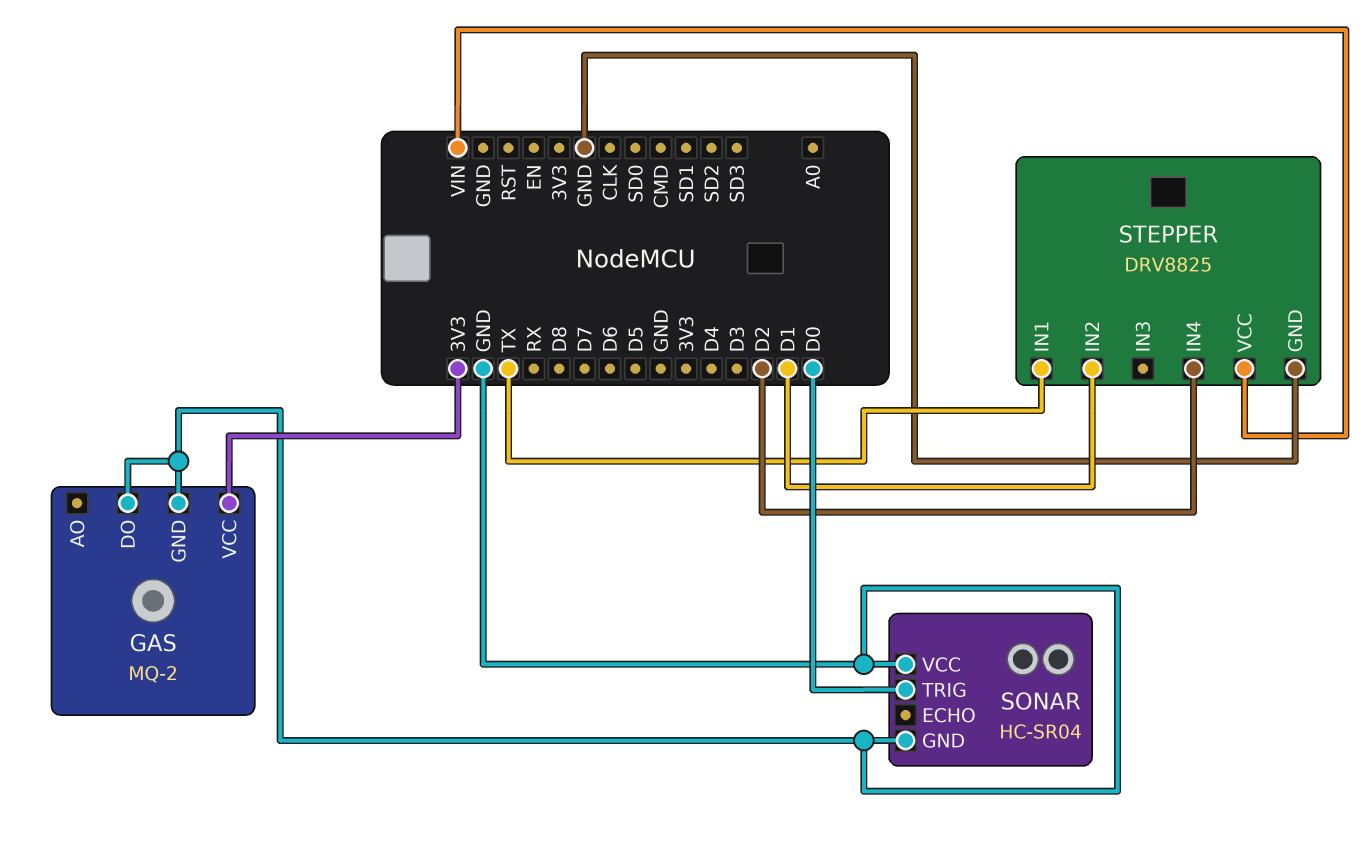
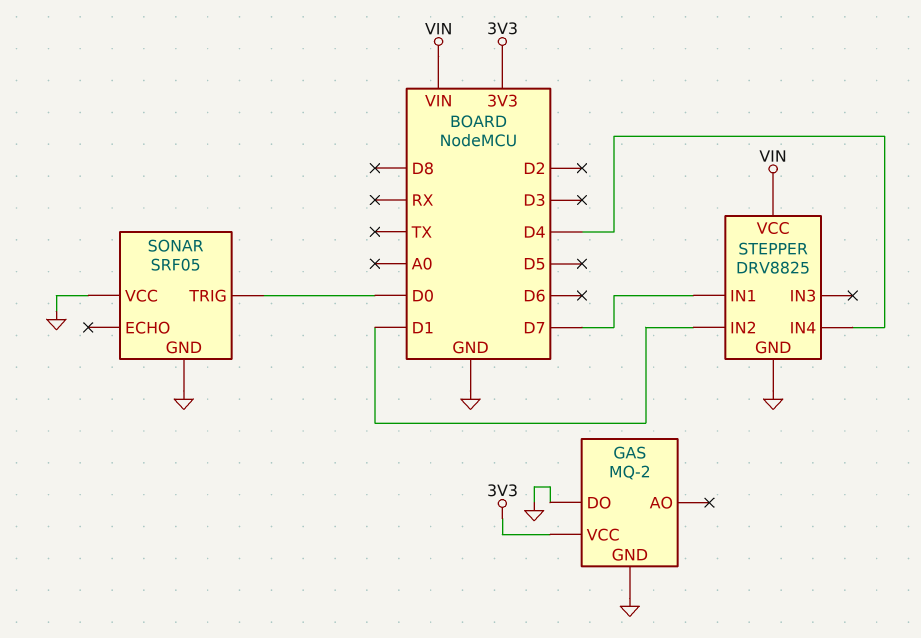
SONAR: HC-SR04 -> SRF05
STEPPER pin IN1: TX -> D7
STEPPER pin IN4: D2 -> D4

